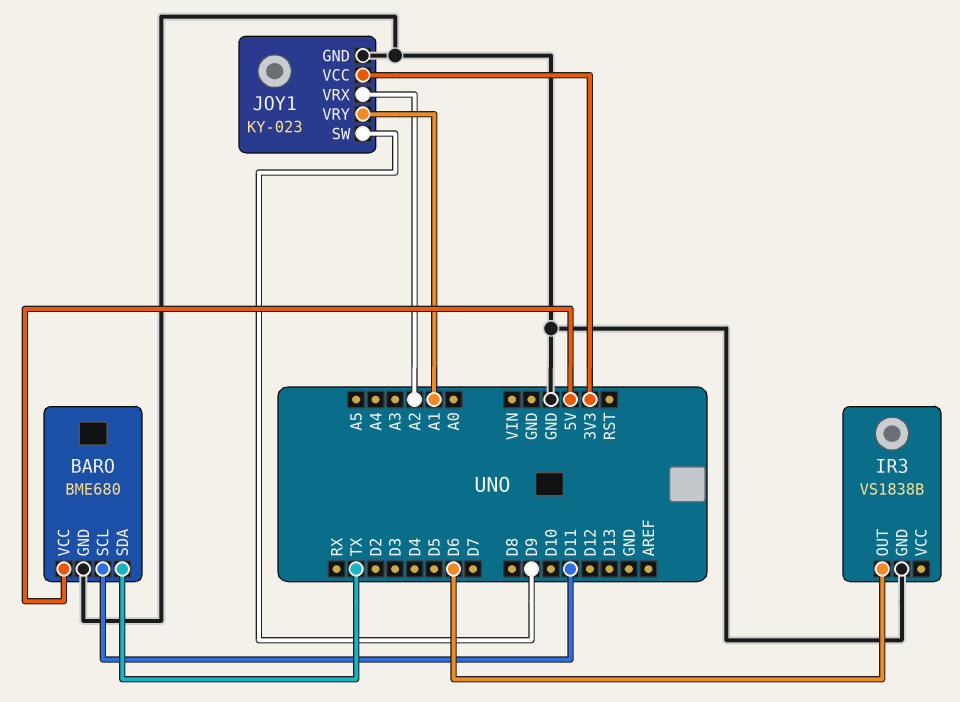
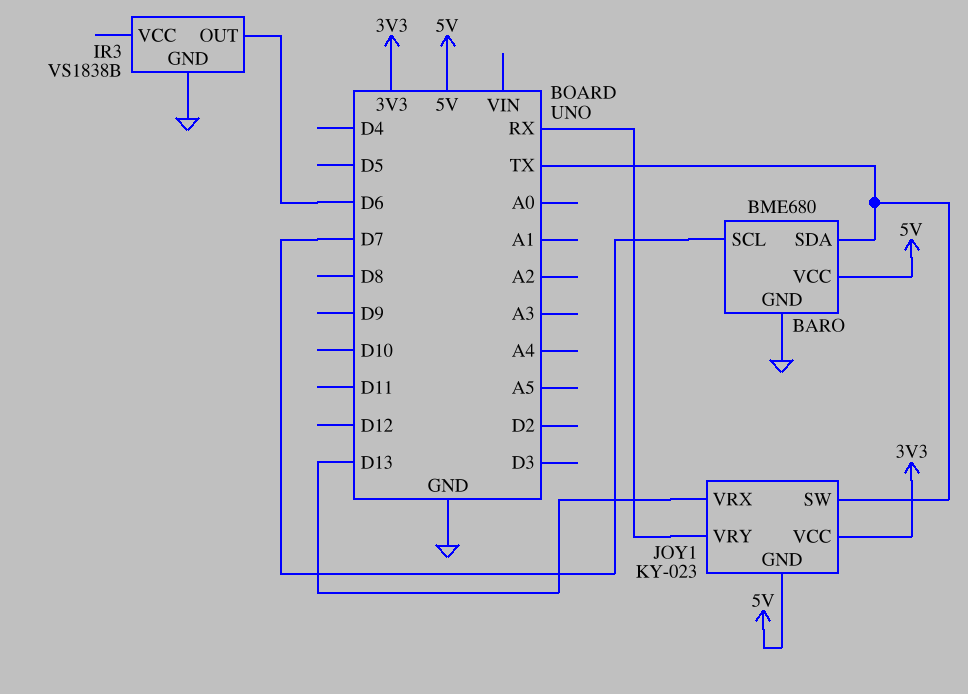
BARO pin SCL: D11 -> D7
JOY1 pin GND: GND -> 5V
JOY1 pin SW: D9 -> TX
JOY1 pin VRX: A2 -> D13
JOY1 pin VRY: A1 -> RX

